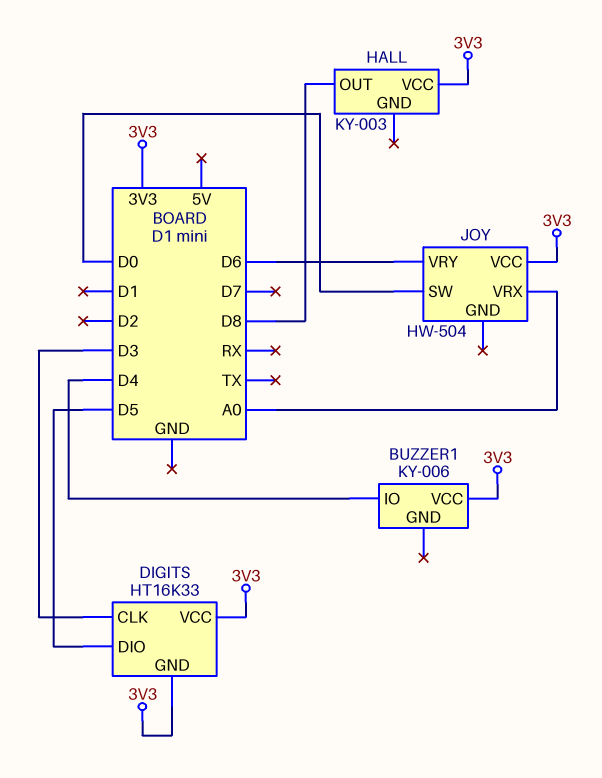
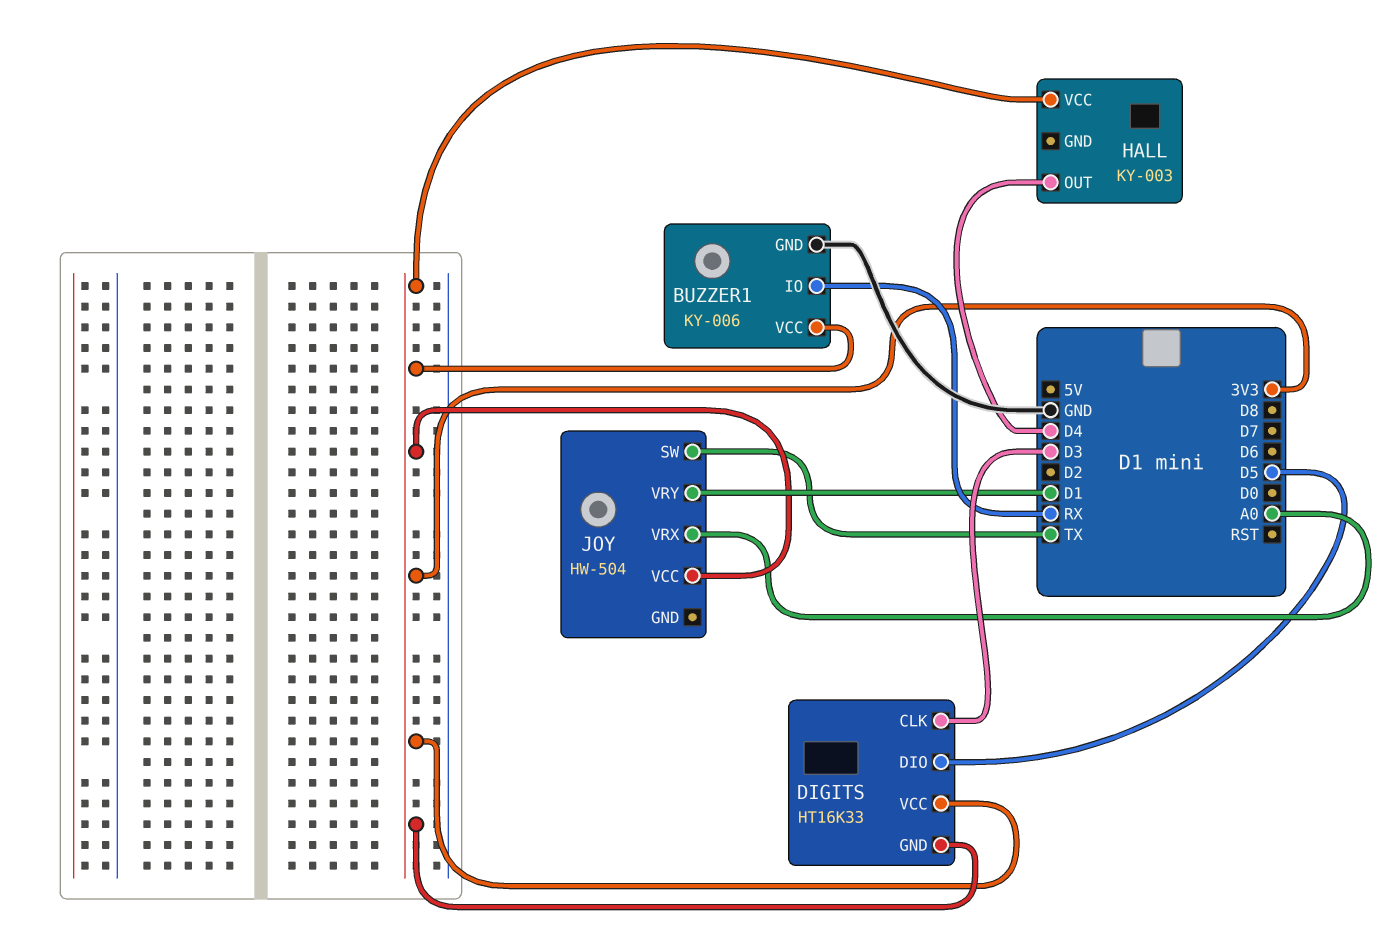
BUZZER1 pin GND: none -> GND
BUZZER1 pin IO: D4 -> RX
HALL pin OUT: D8 -> D4
JOY pin SW: D0 -> TX
JOY pin VRY: D6 -> D1

